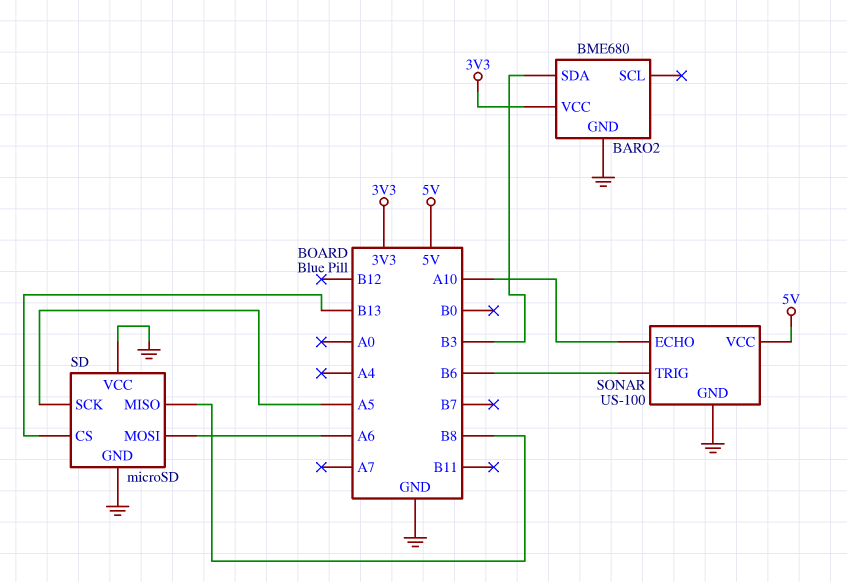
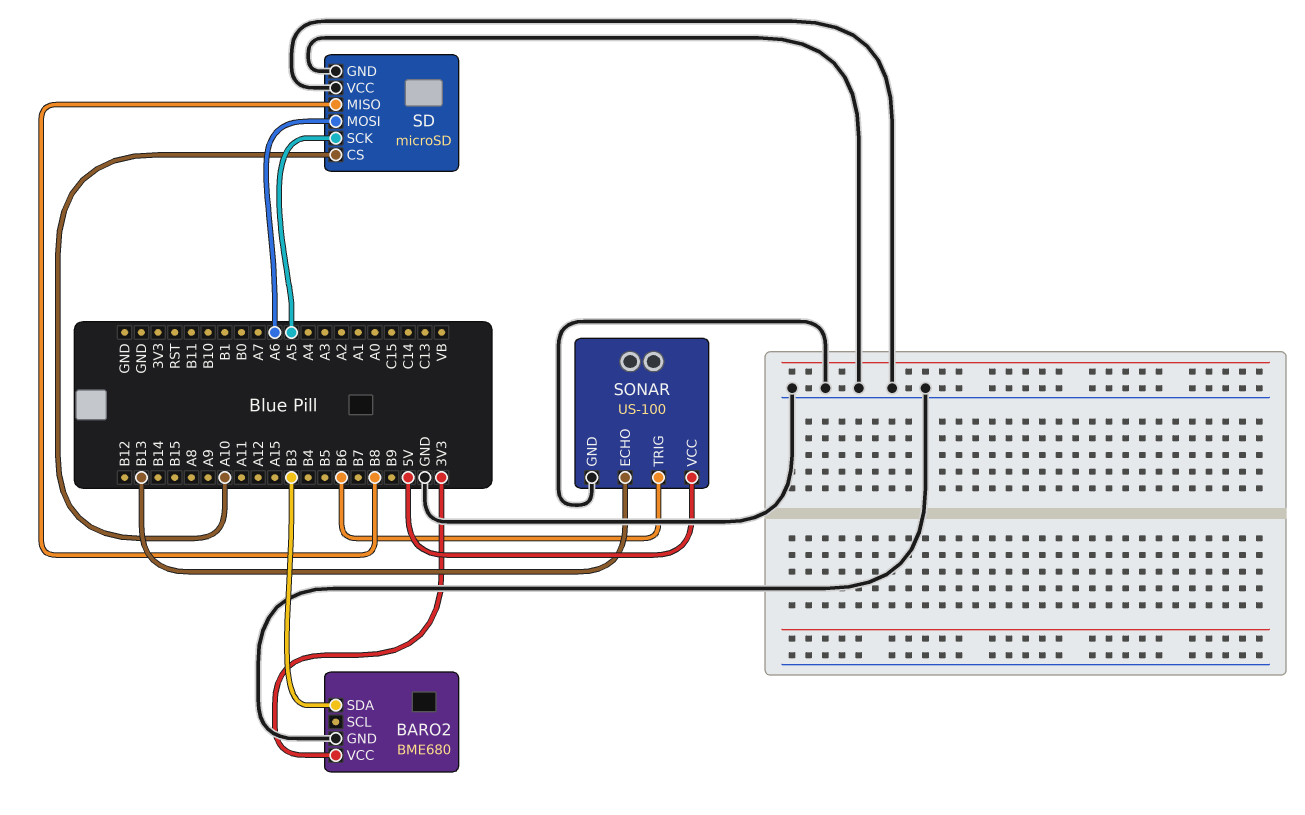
SD pin CS: B13 -> A10
SONAR pin ECHO: A10 -> B13

